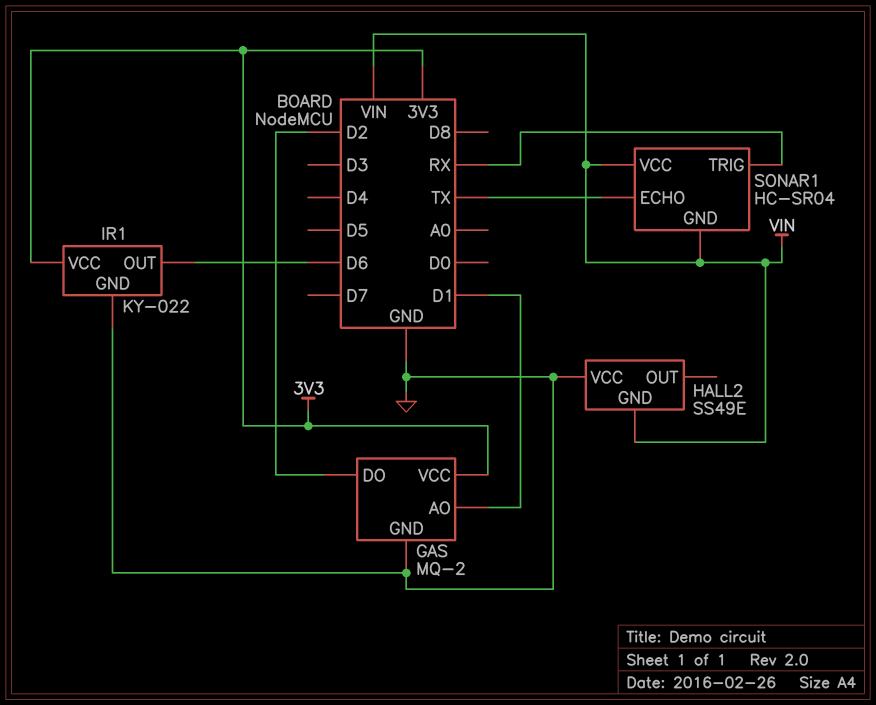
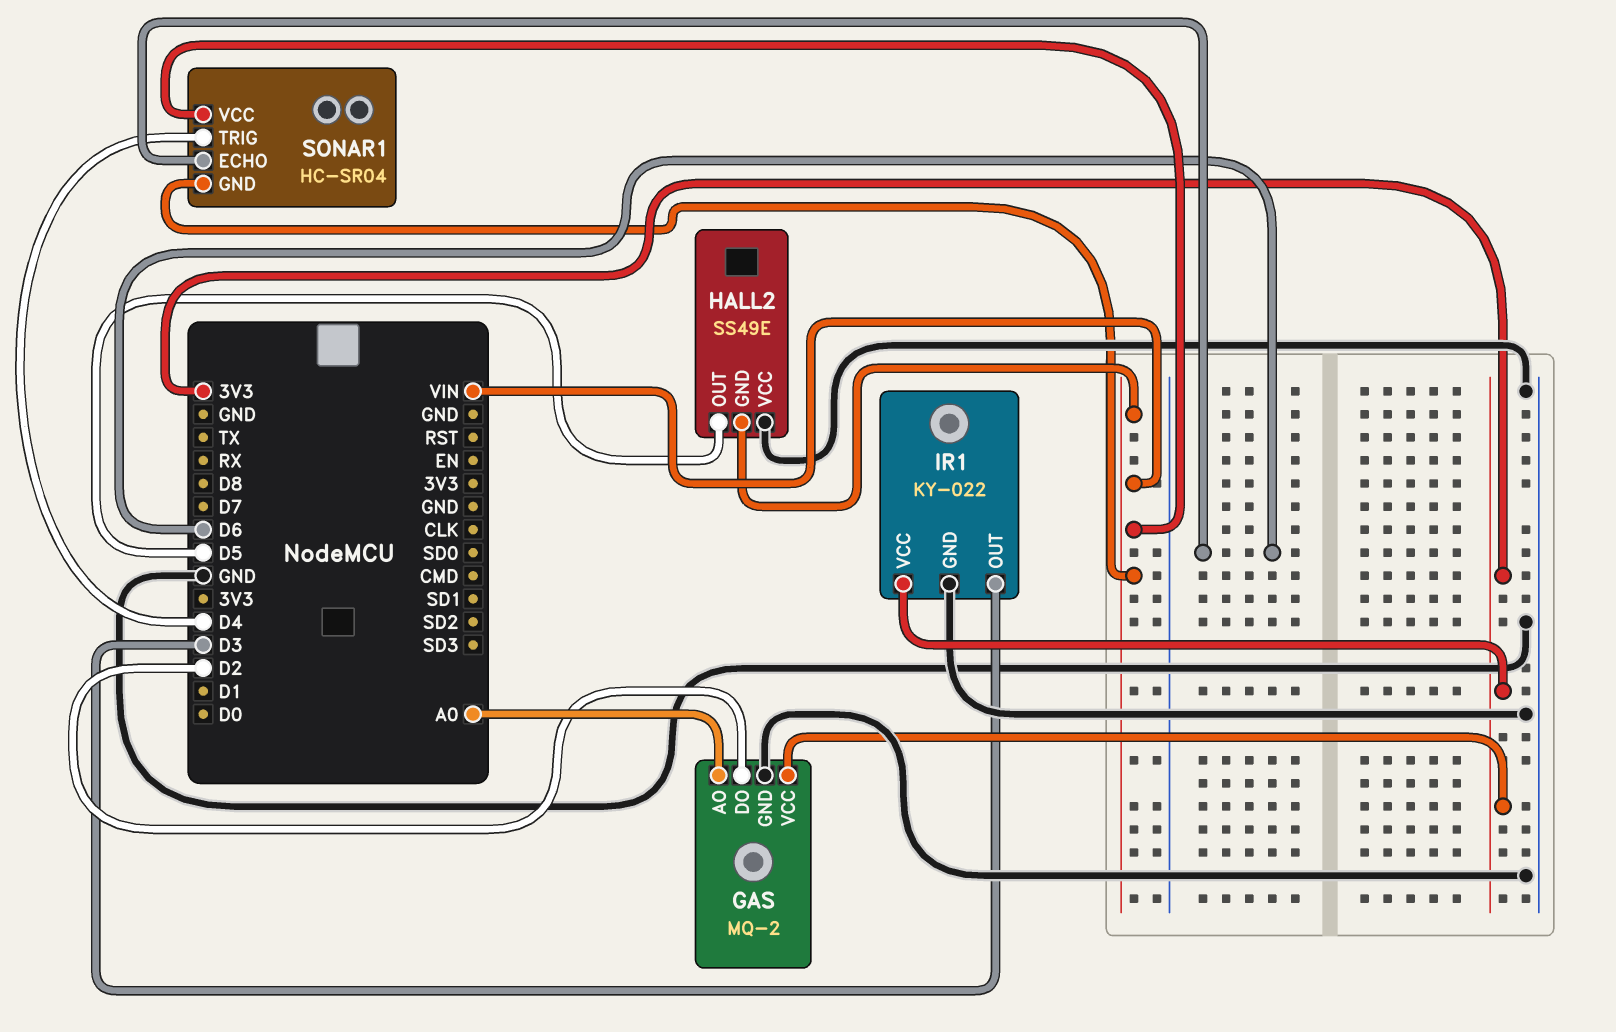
GAS pin AO: D1 -> A0
HALL2 pin OUT: none -> D5
IR1 pin OUT: D6 -> D3
SONAR1 pin ECHO: TX -> D6
SONAR1 pin TRIG: RX -> D4

